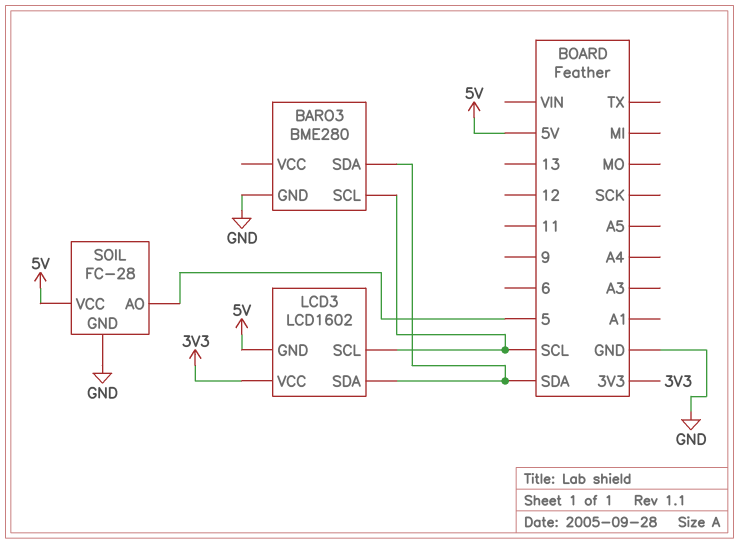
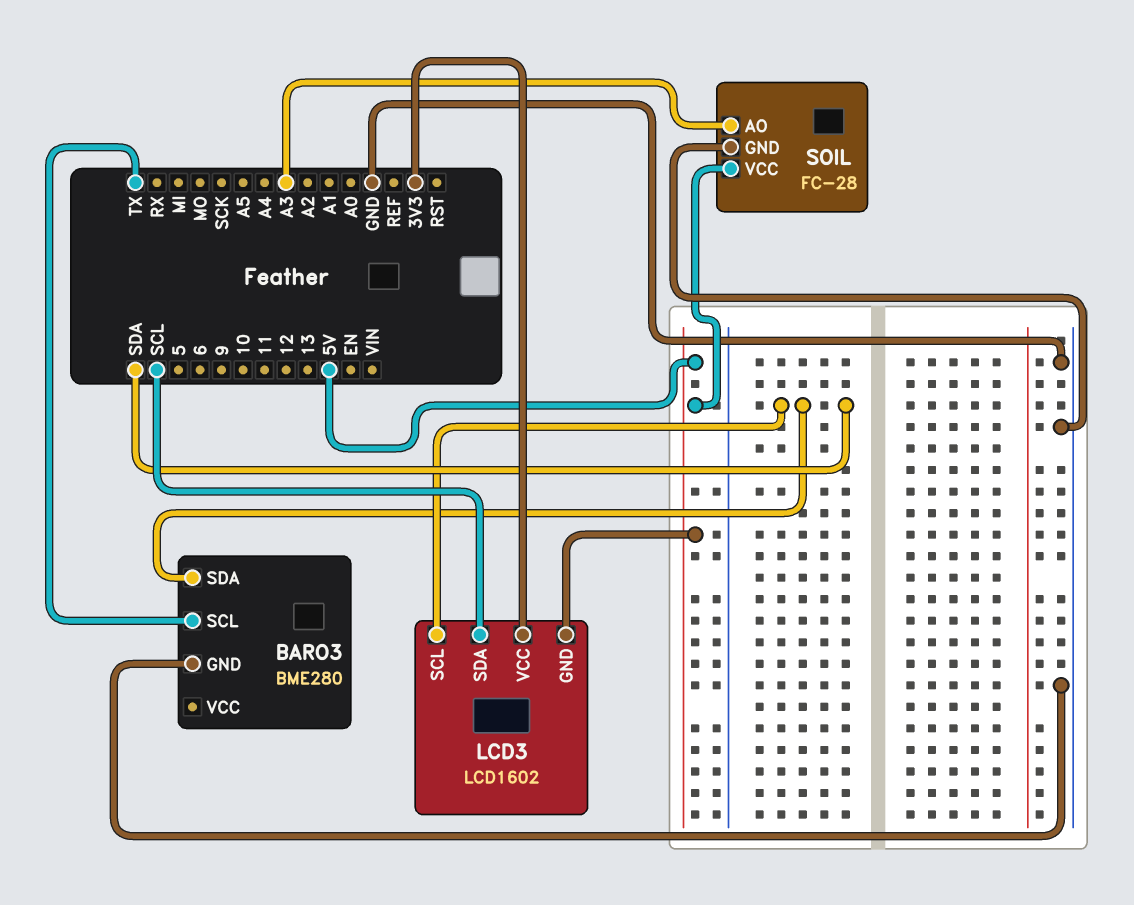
BARO3 pin SCL: SCL -> TX
LCD3 pin SCL: SCL -> SDA
LCD3 pin SDA: SDA -> SCL
SOIL pin AO: 5 -> A3

